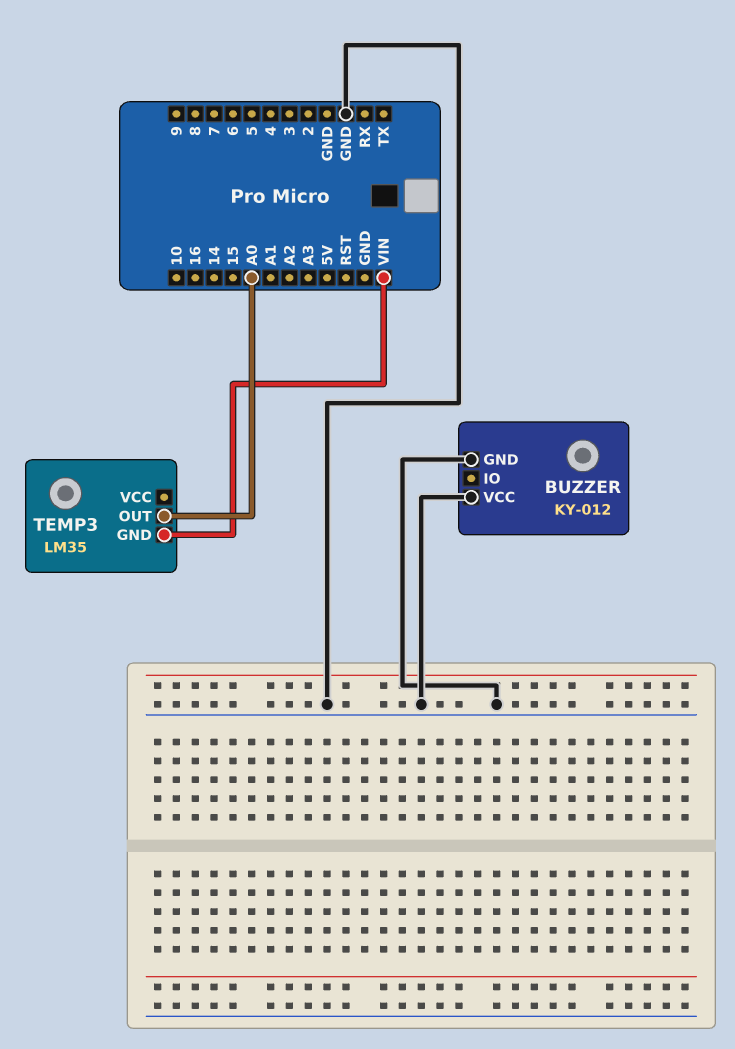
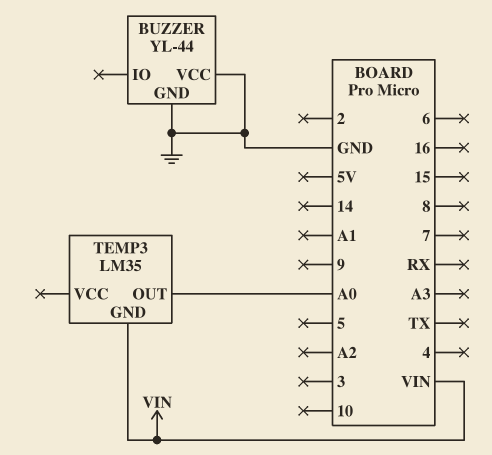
BUZZER: KY-012 -> YL-44

